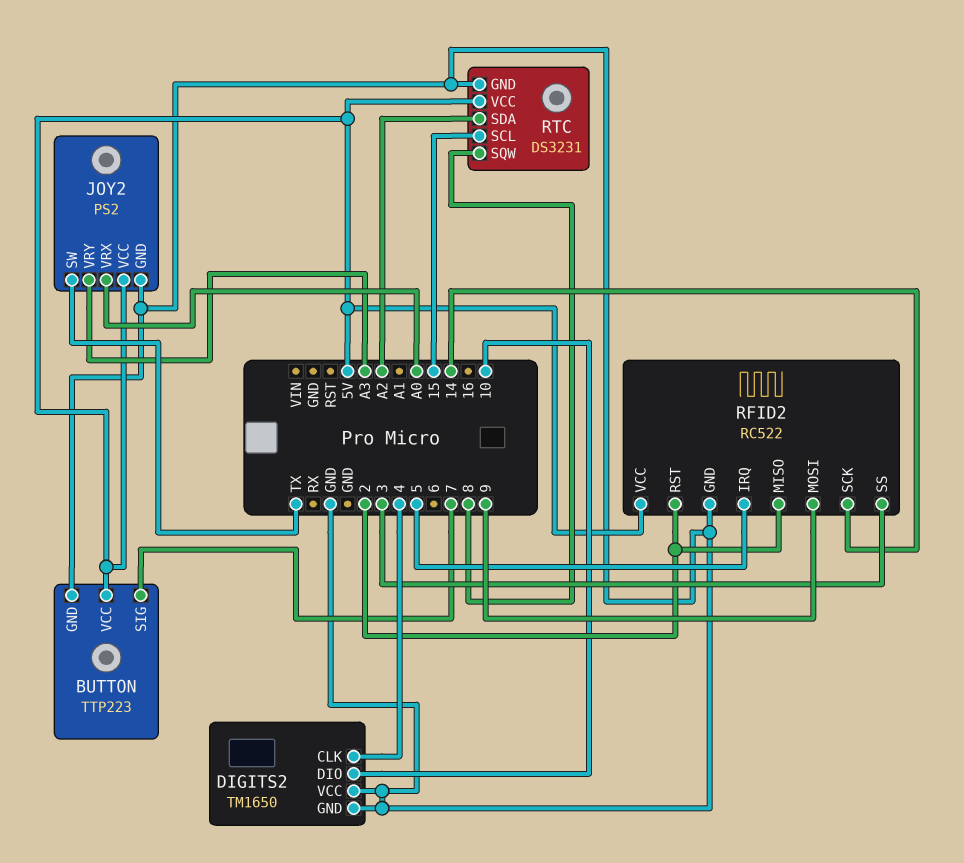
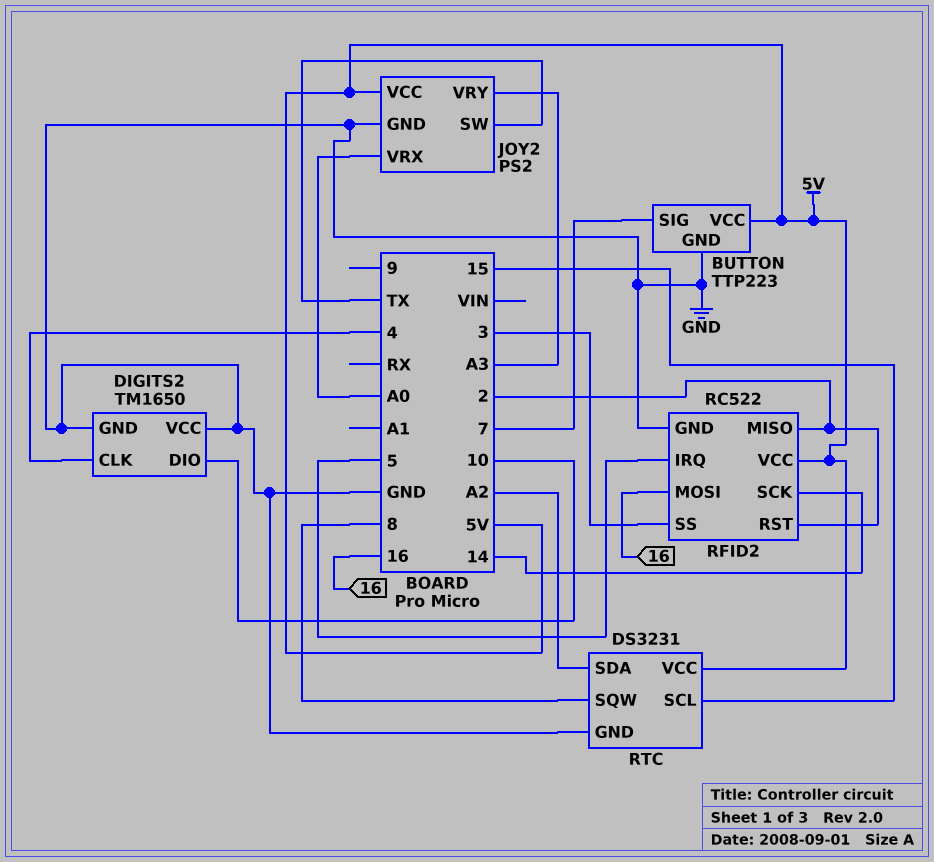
RFID2 pin MOSI: 9 -> 16

